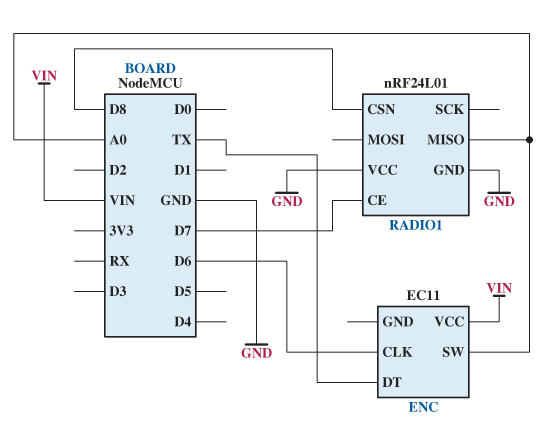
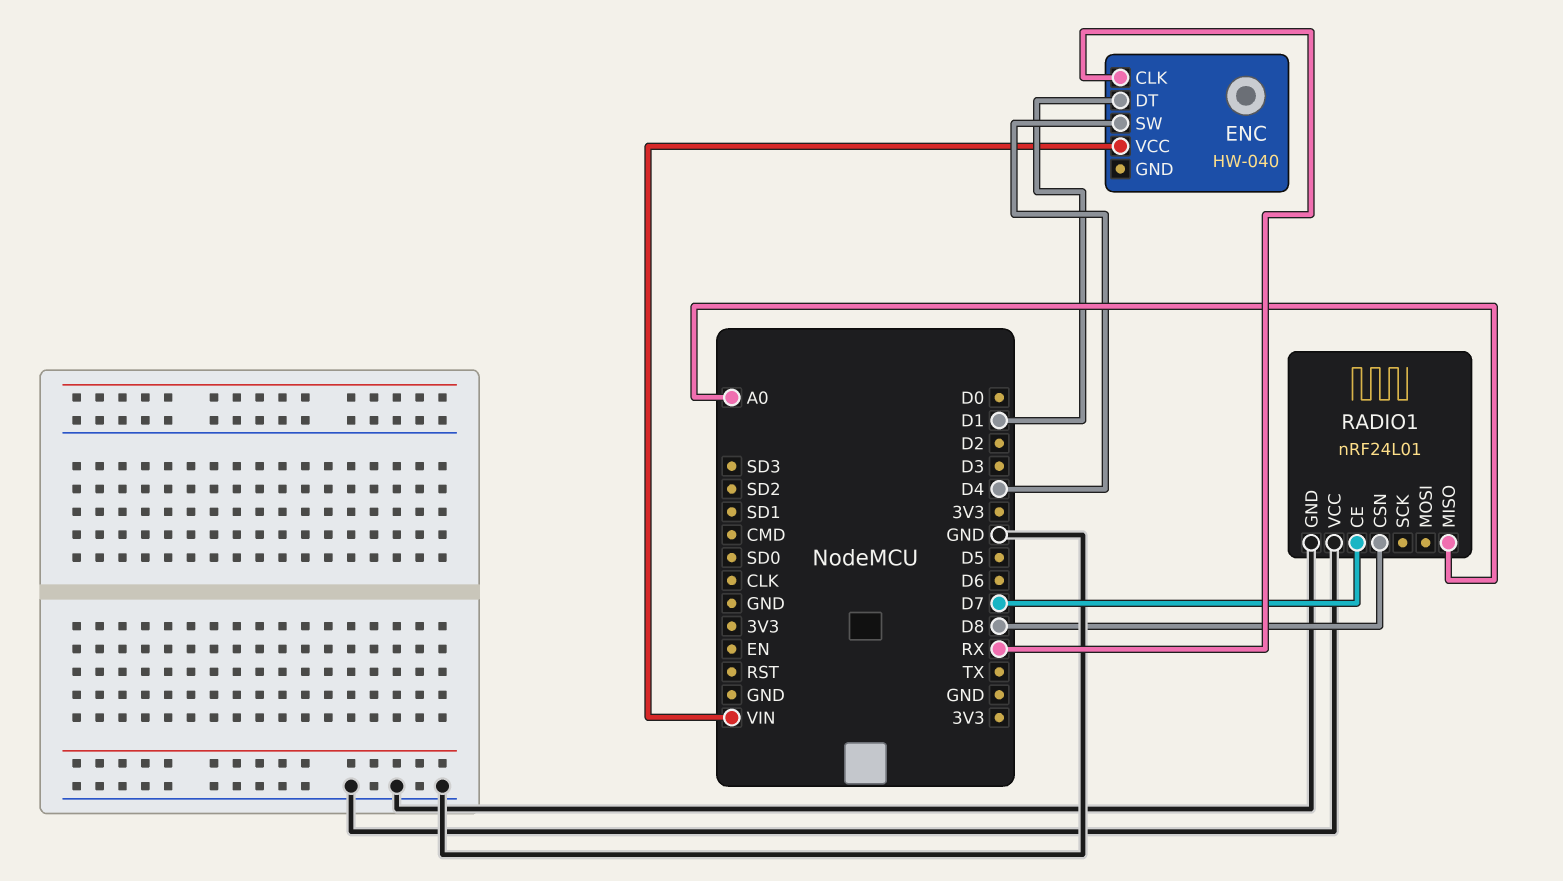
ENC: EC11 -> HW-040
ENC pin CLK: D6 -> RX
ENC pin DT: TX -> D1
ENC pin SW: A0 -> D4

